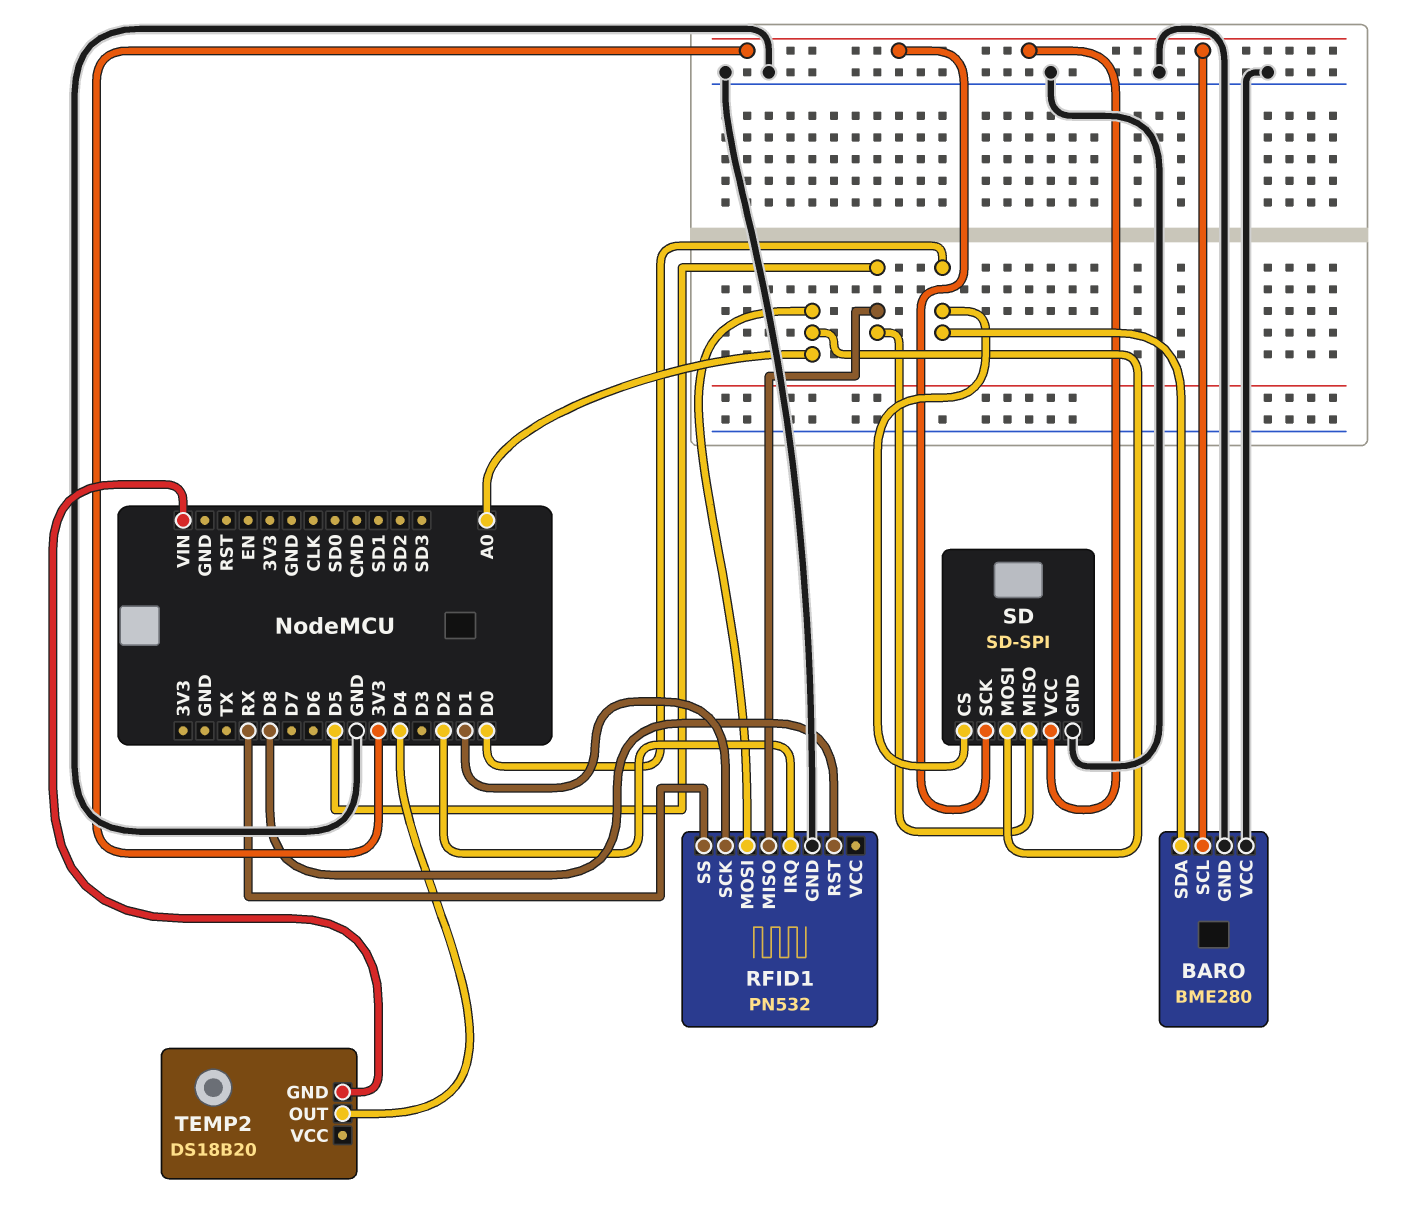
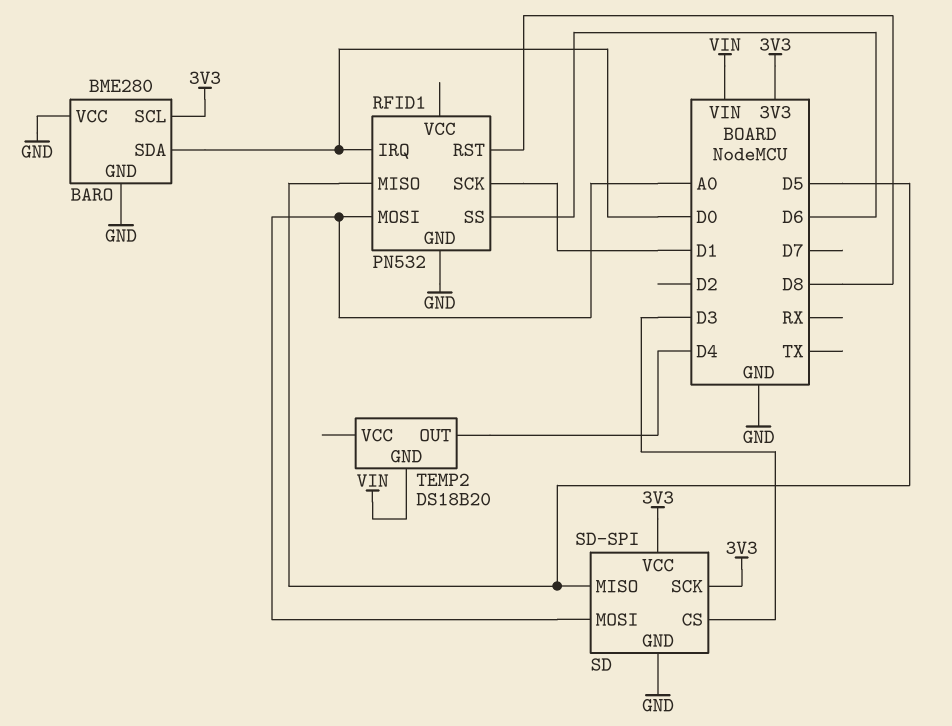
RFID1 pin IRQ: D2 -> D0
RFID1 pin SS: RX -> D6
SD pin CS: D0 -> D3

